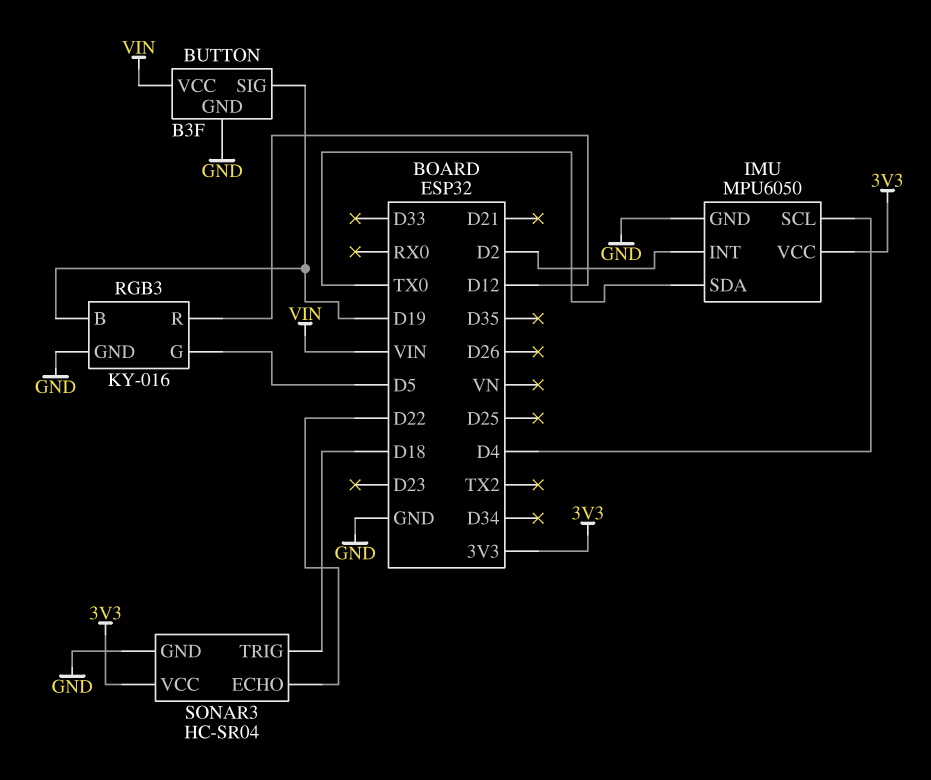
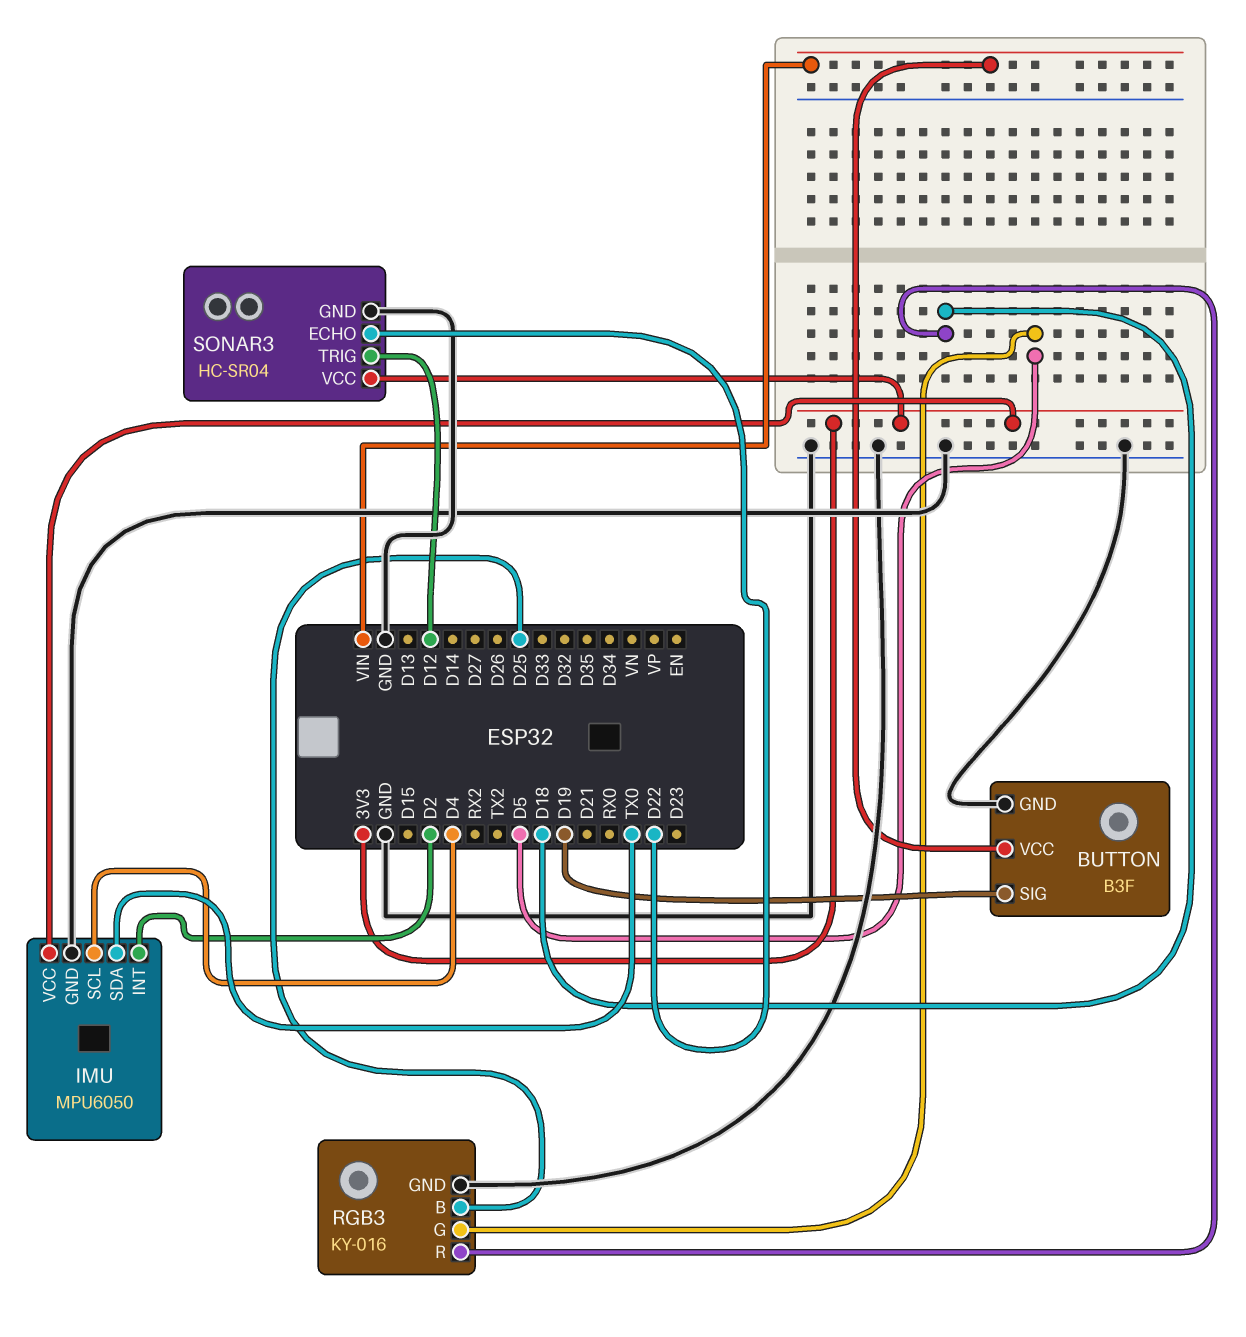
RGB3 pin B: D19 -> D25
RGB3 pin R: D12 -> D18
SONAR3 pin TRIG: D18 -> D12

